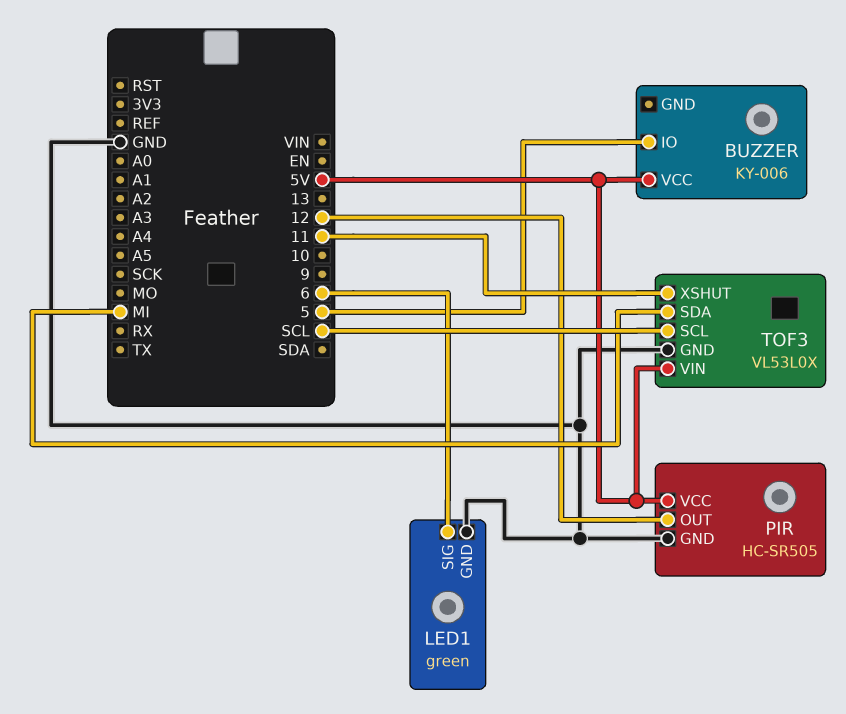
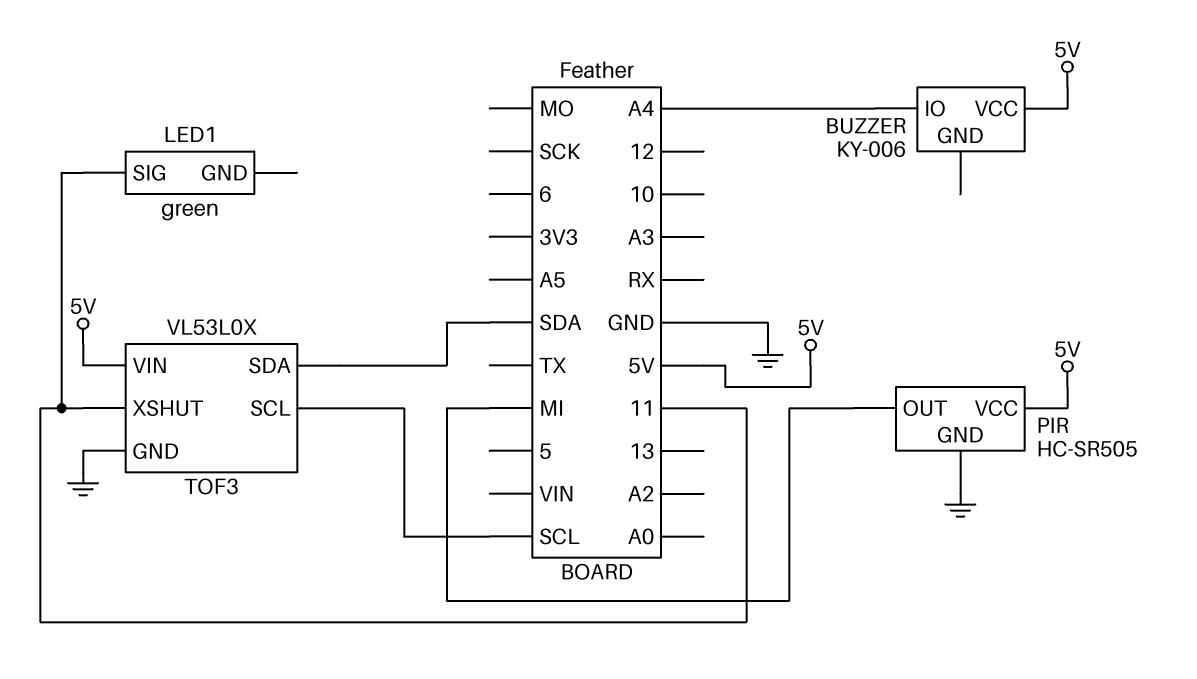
BUZZER pin IO: 5 -> A4
LED1 pin GND: GND -> none
LED1 pin SIG: 6 -> 11
PIR pin OUT: 12 -> MI
TOF3 pin SDA: MI -> SDA

